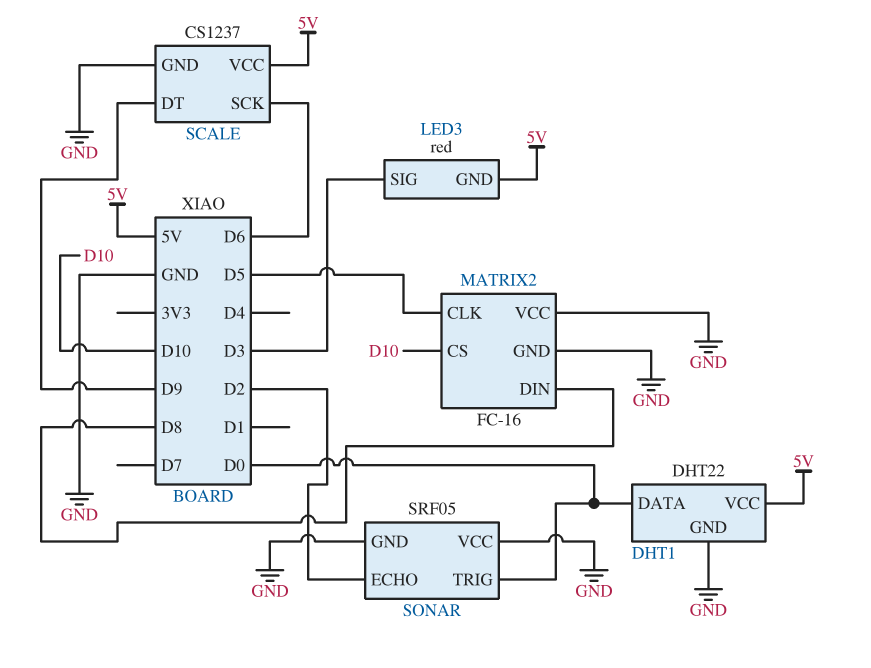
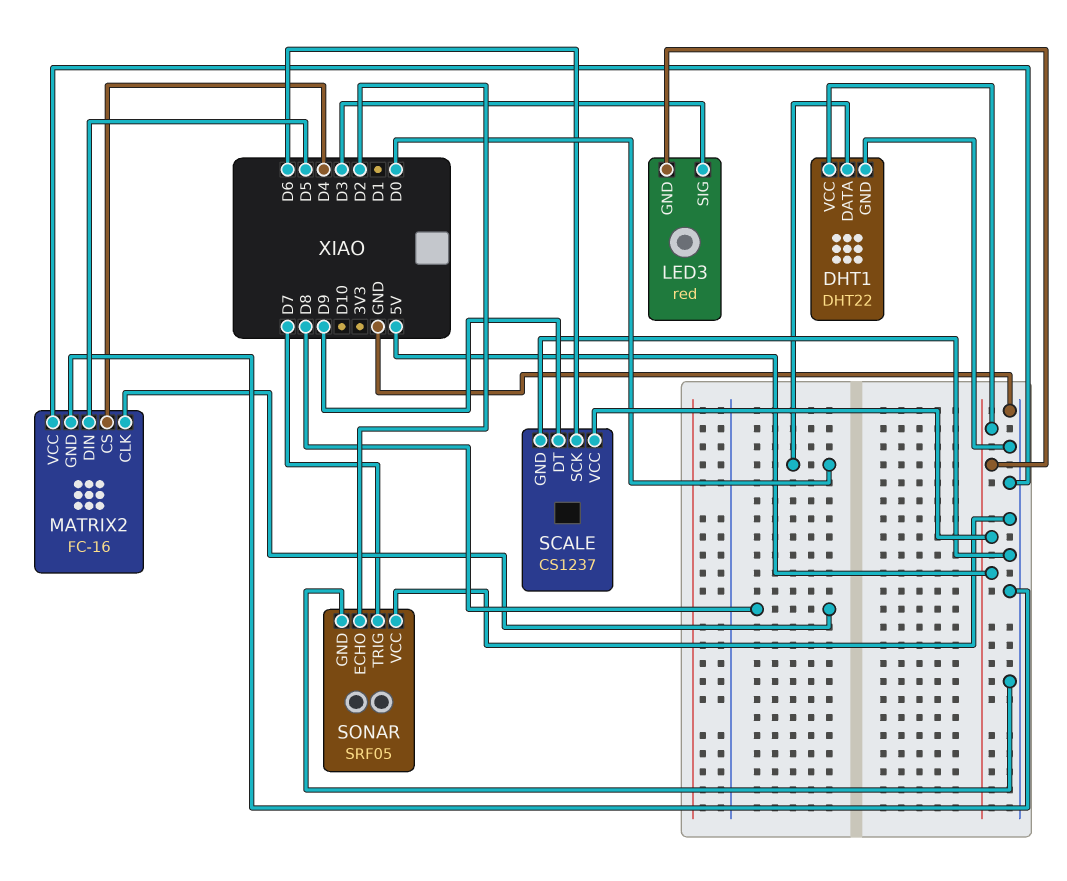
MATRIX2 pin CLK: D5 -> D8
MATRIX2 pin CS: D10 -> D4
MATRIX2 pin DIN: D8 -> D5
SONAR pin TRIG: D0 -> D7

